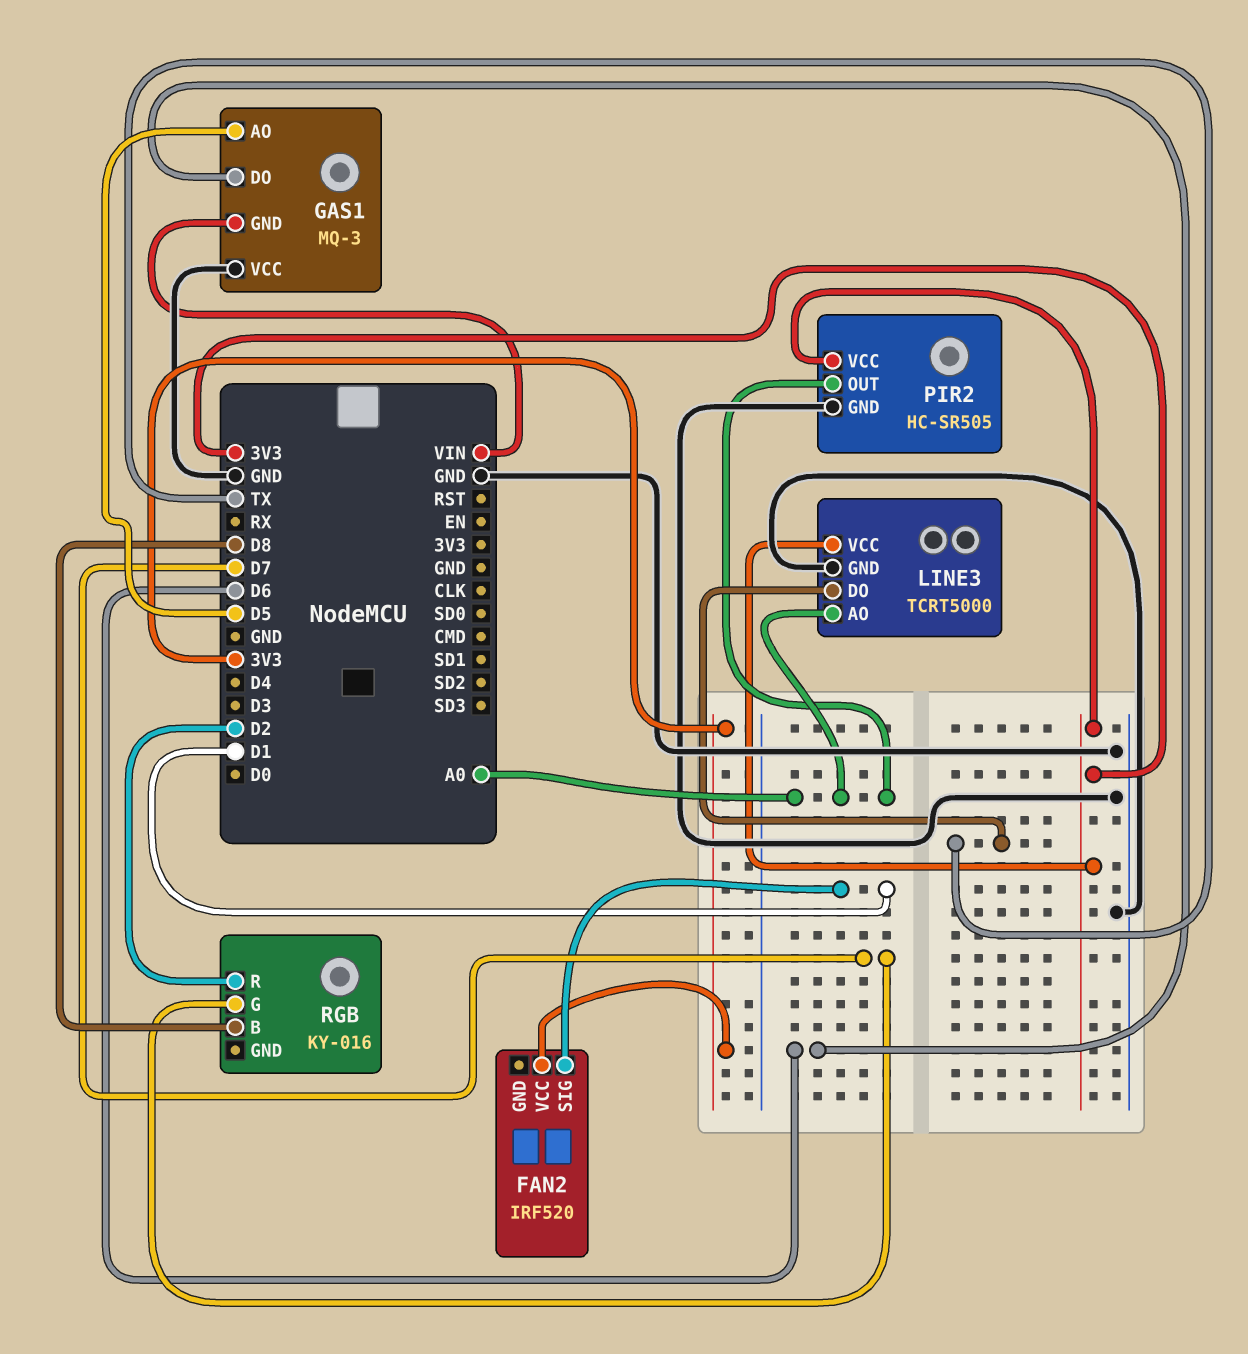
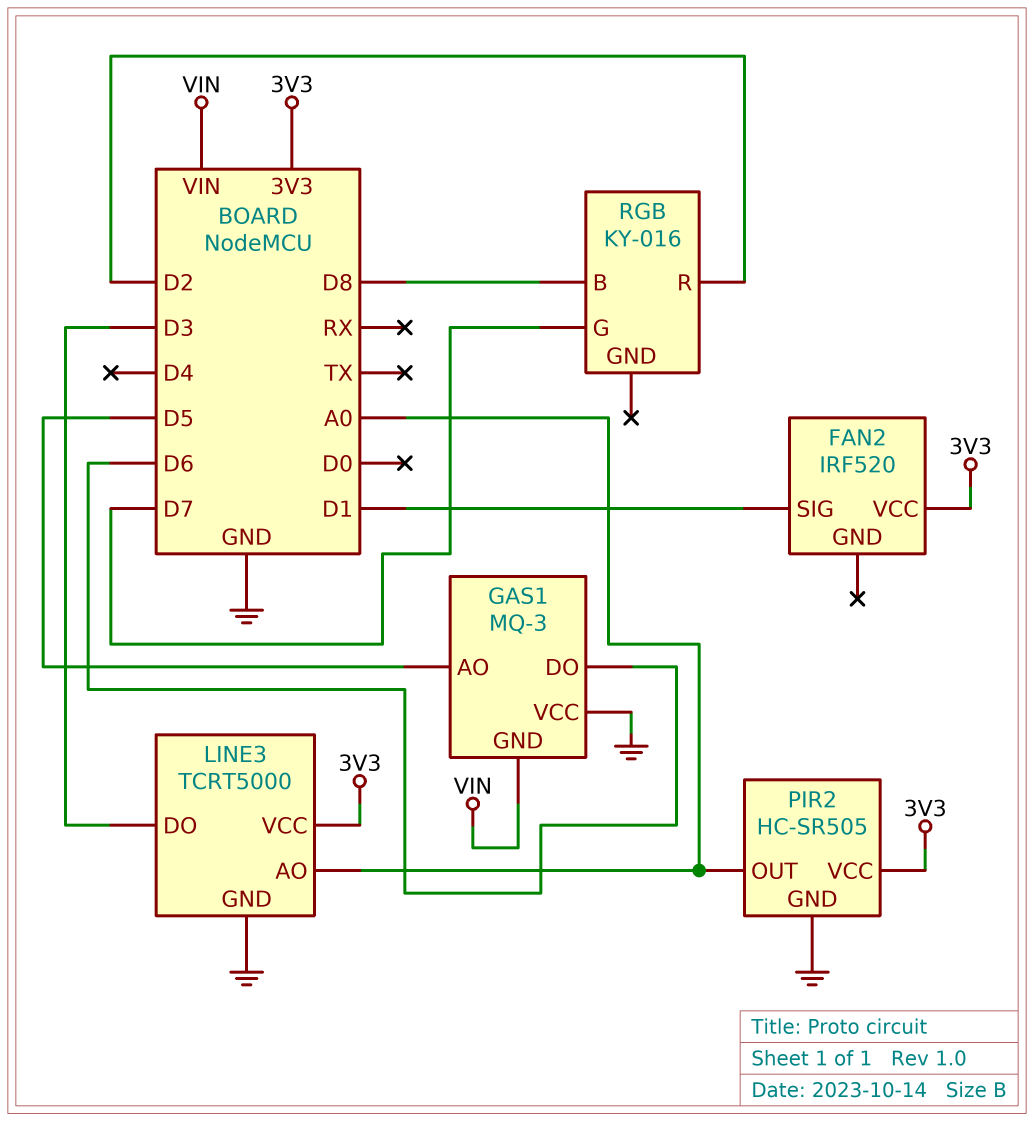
LINE3 pin DO: TX -> D3

